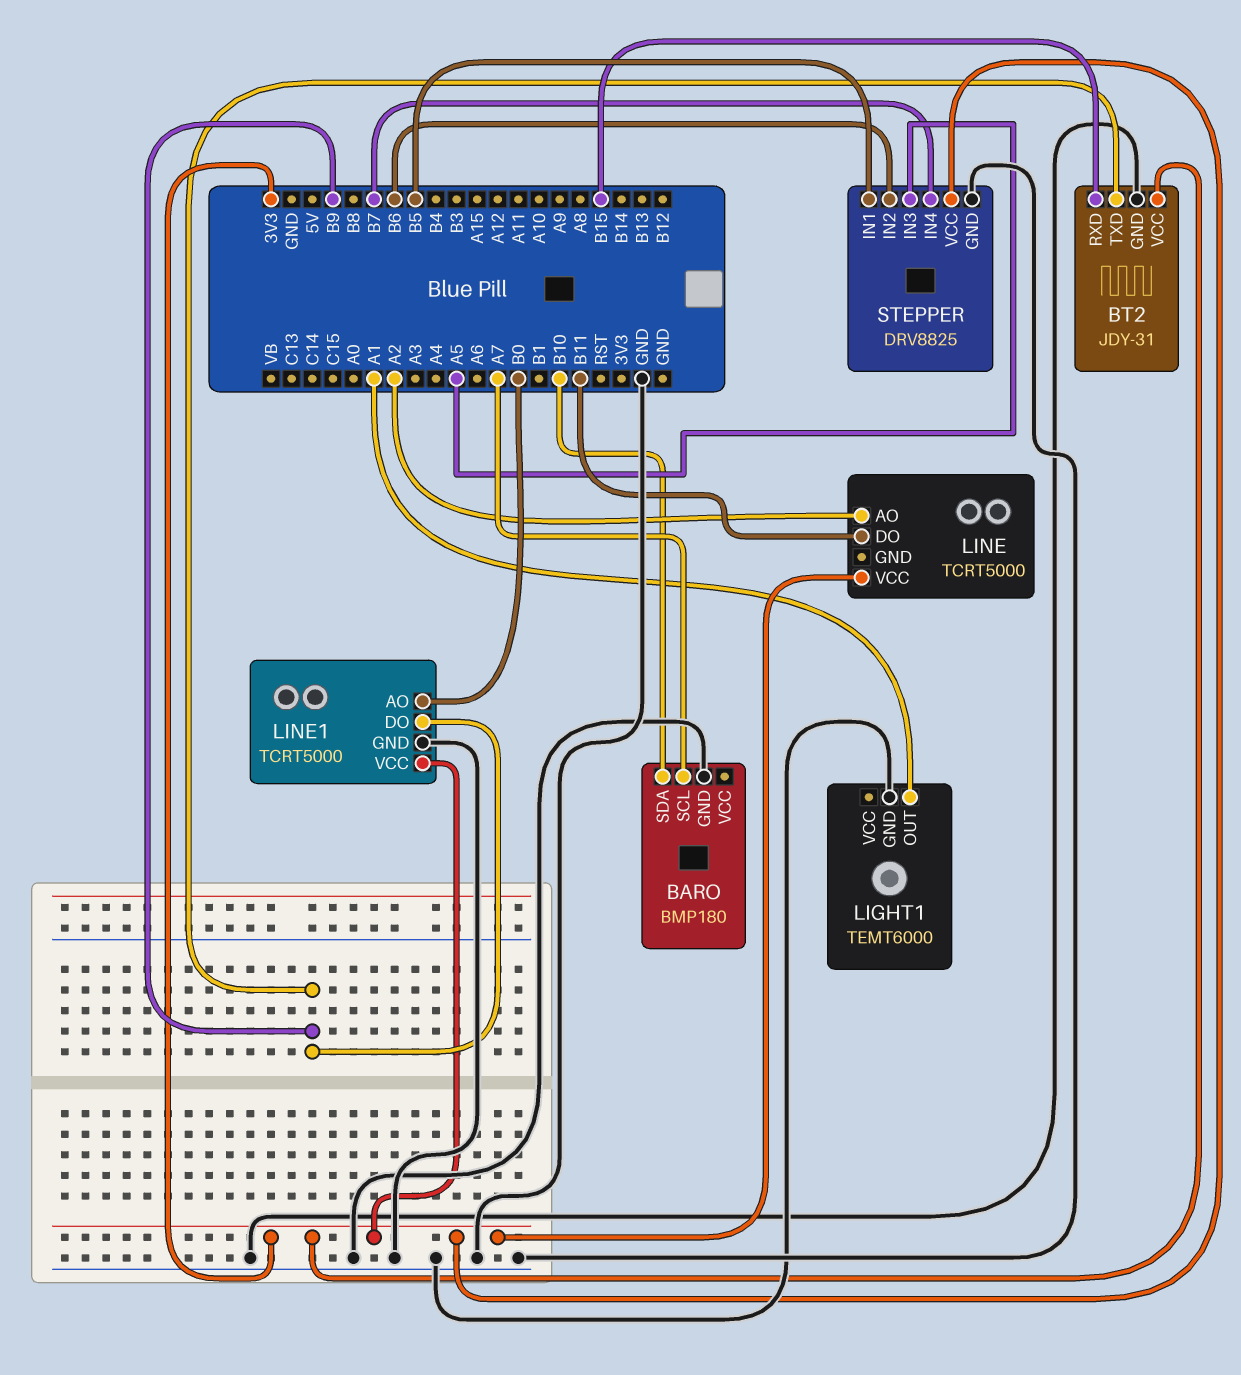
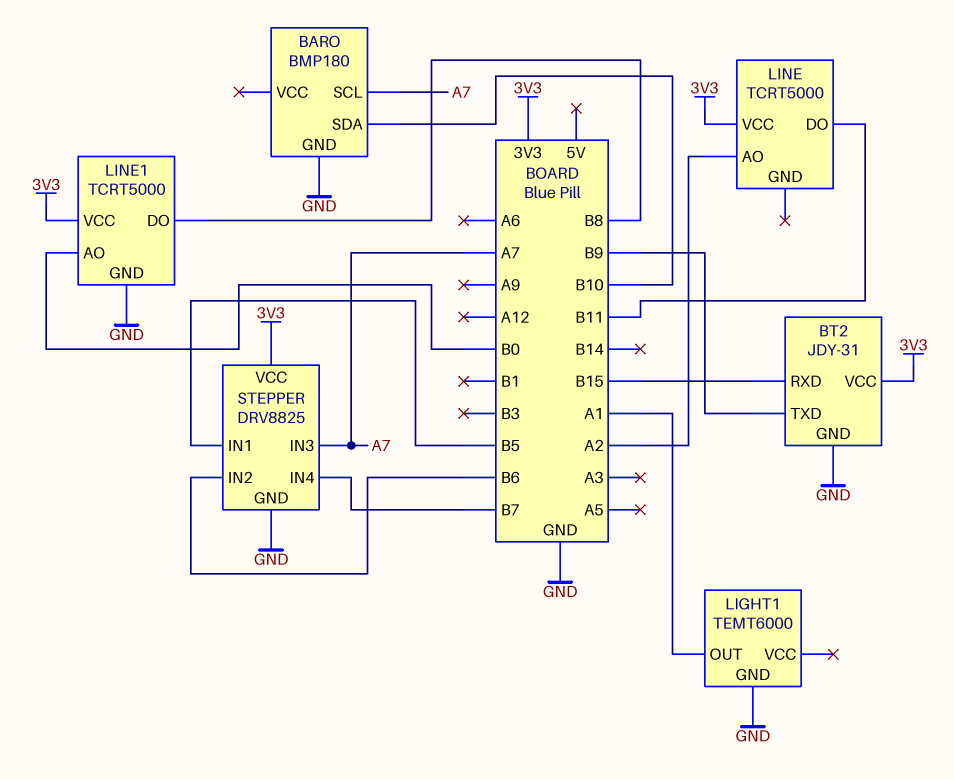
LINE1 pin DO: B9 -> B8
STEPPER pin IN3: A5 -> A7

